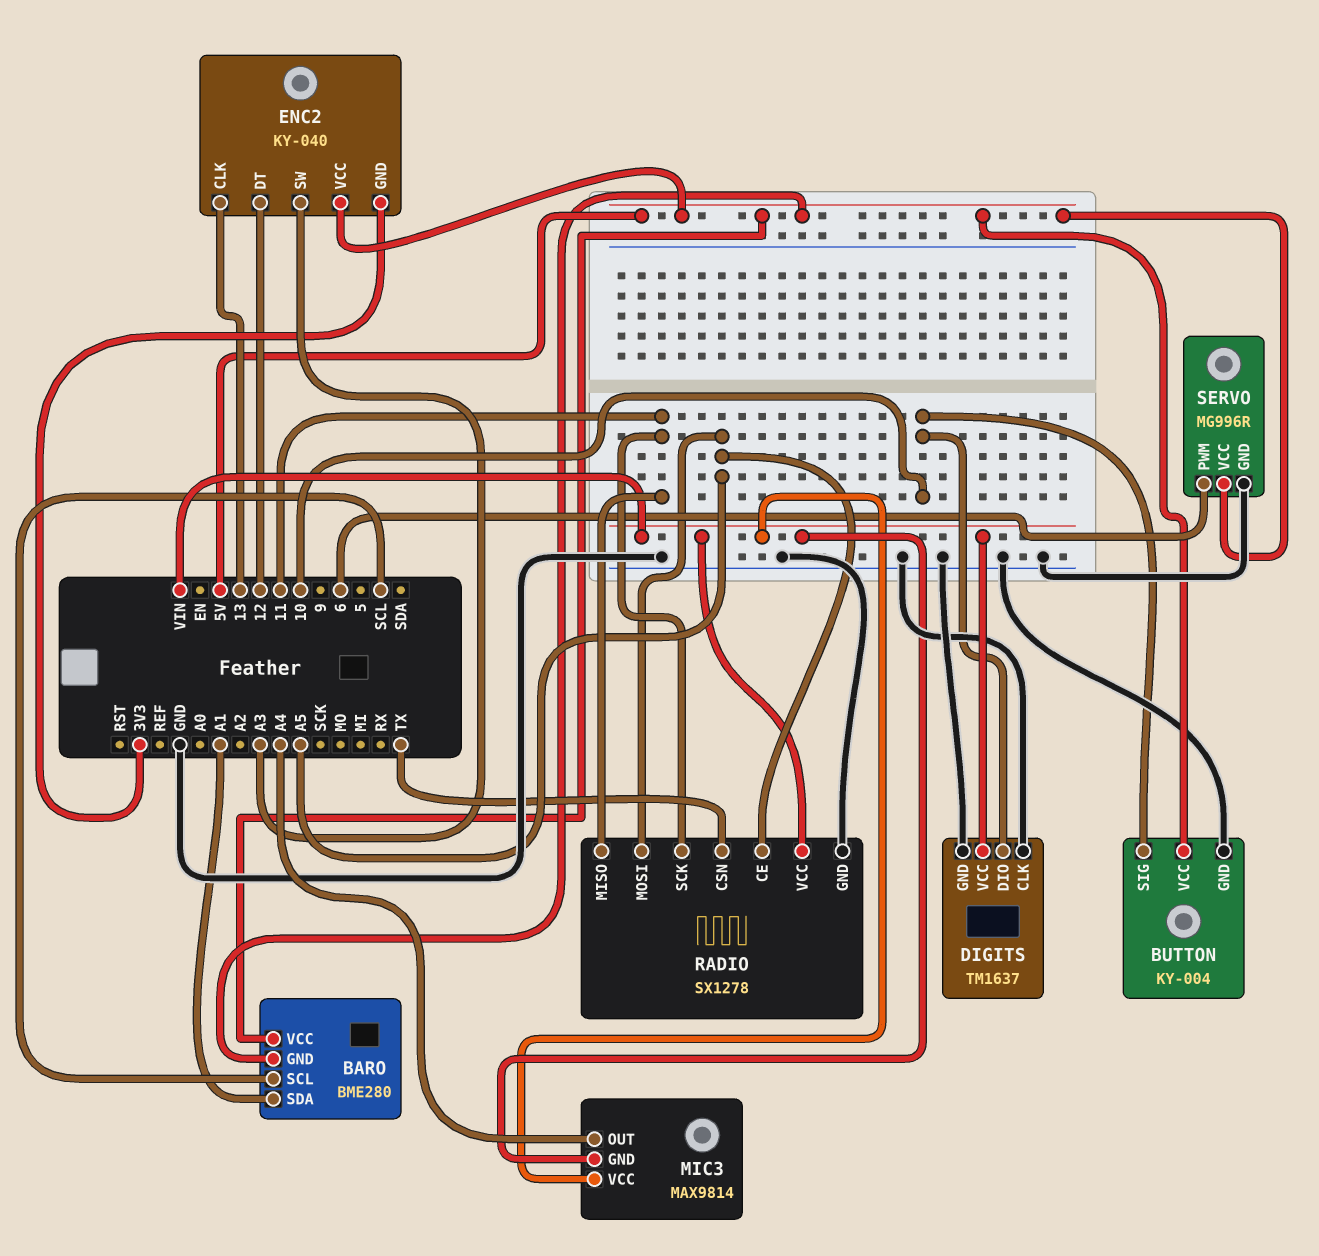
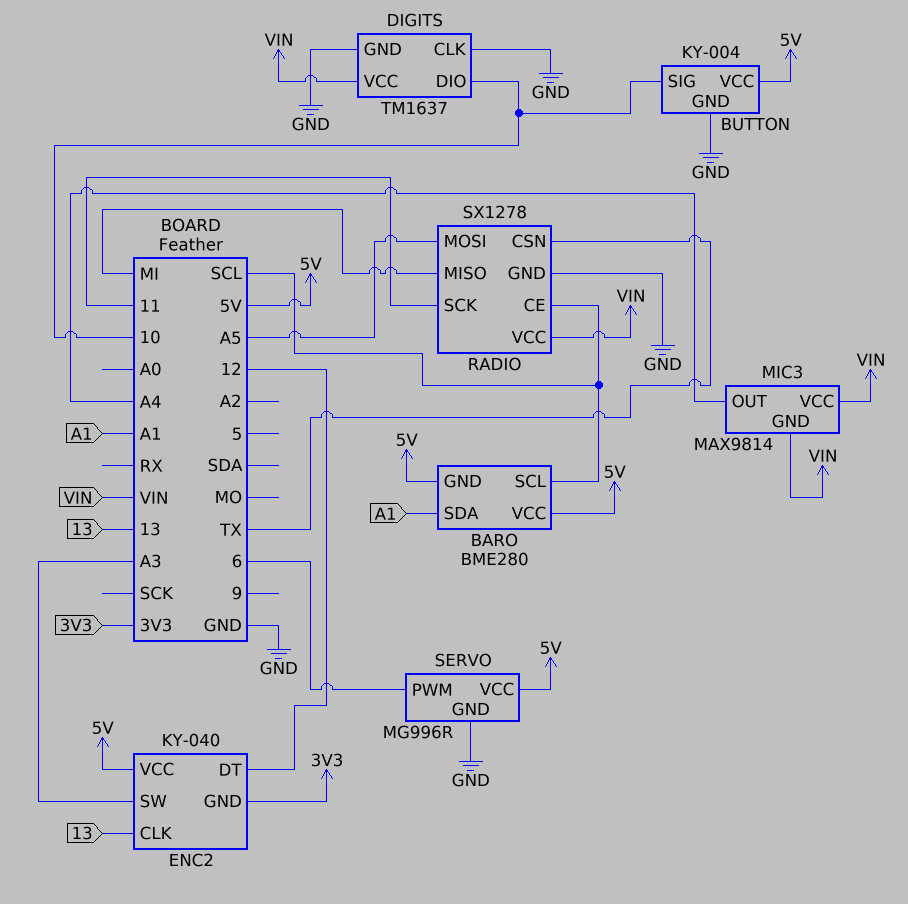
RADIO pin CE: A5 -> SCL
RADIO pin MISO: 11 -> MI

